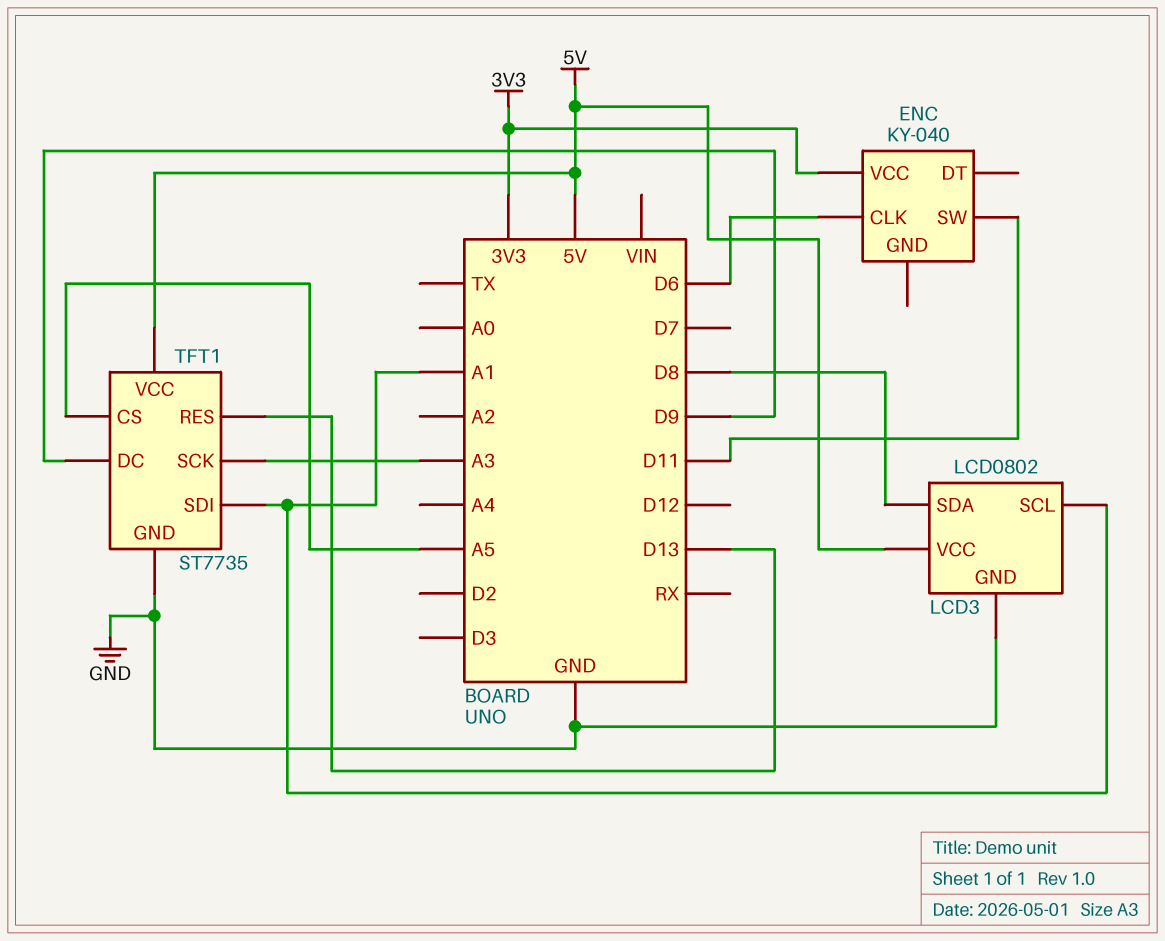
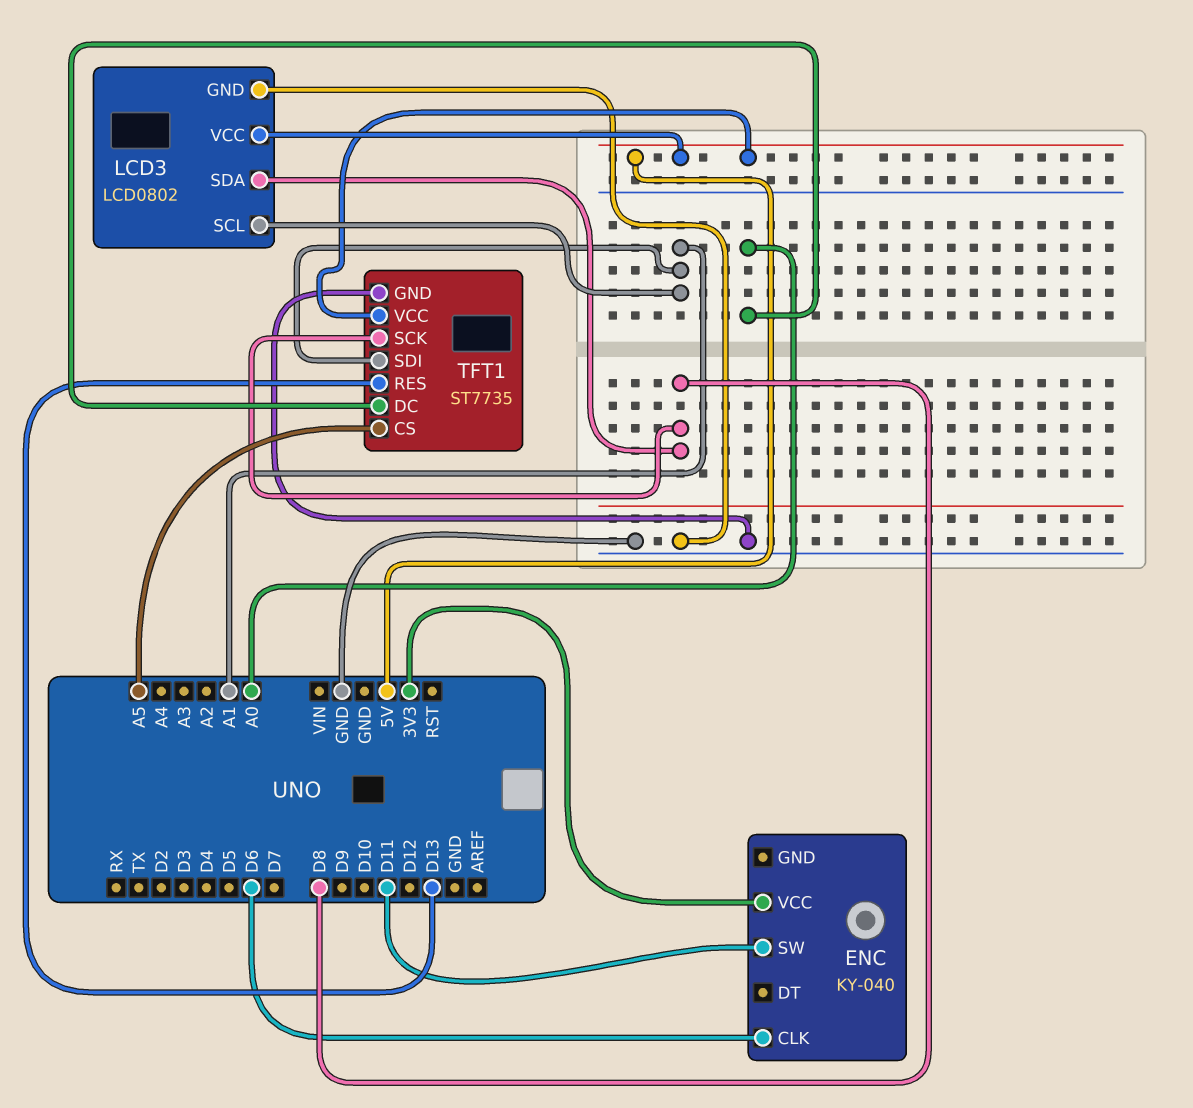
TFT1 pin DC: D9 -> A0
TFT1 pin SCK: A3 -> D8

